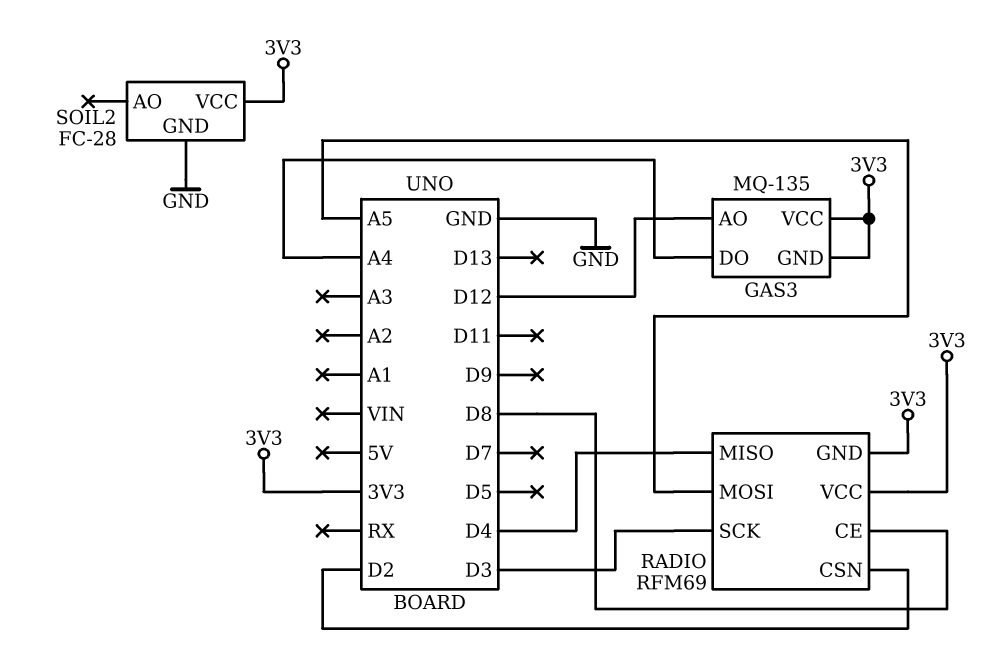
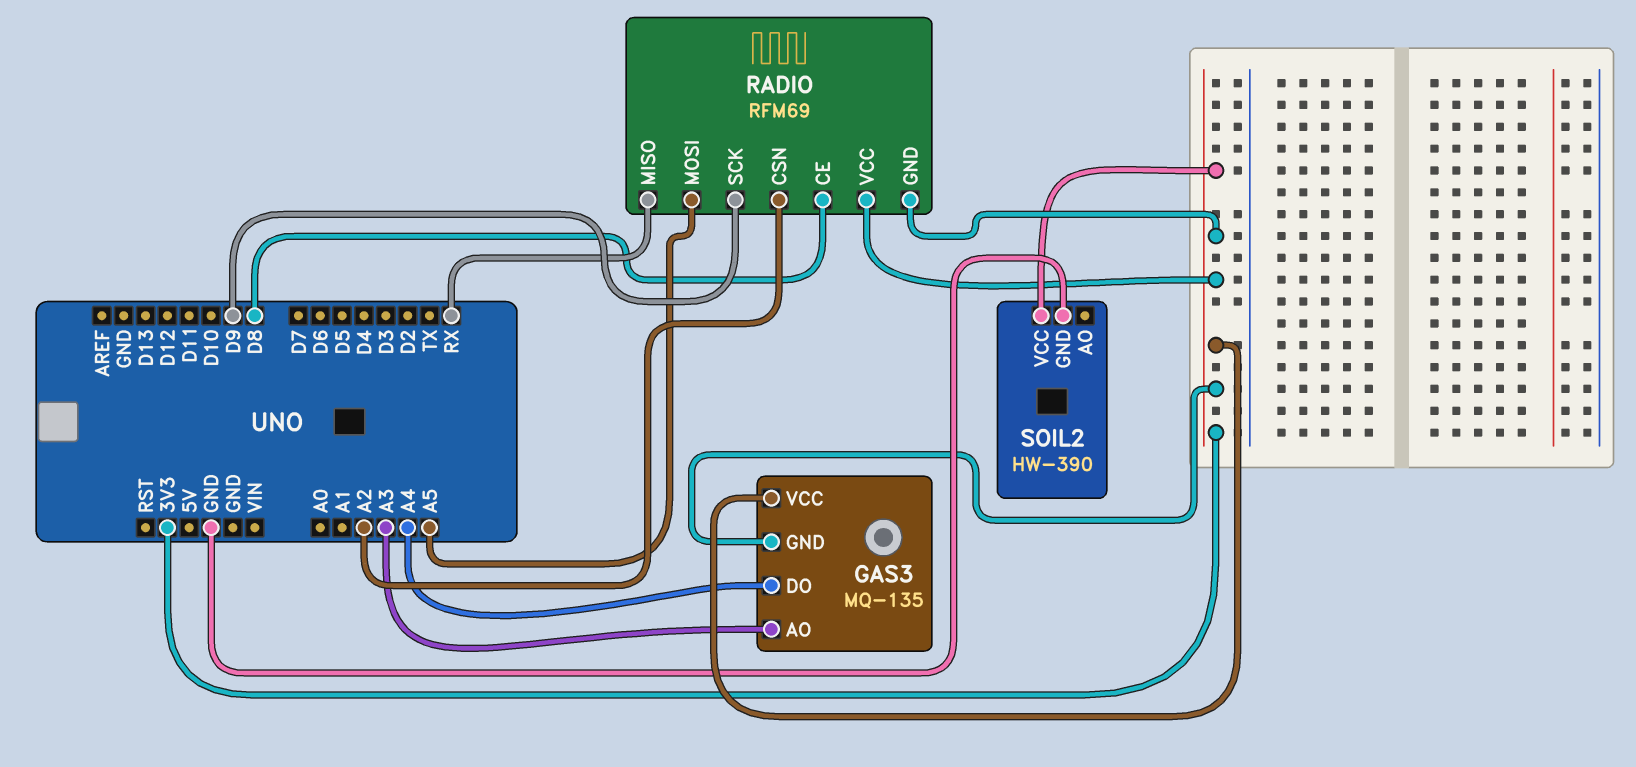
GAS3 pin AO: D12 -> A3
RADIO pin CSN: D2 -> A2
RADIO pin MISO: D4 -> RX
RADIO pin SCK: D3 -> D9
SOIL2: FC-28 -> HW-390

